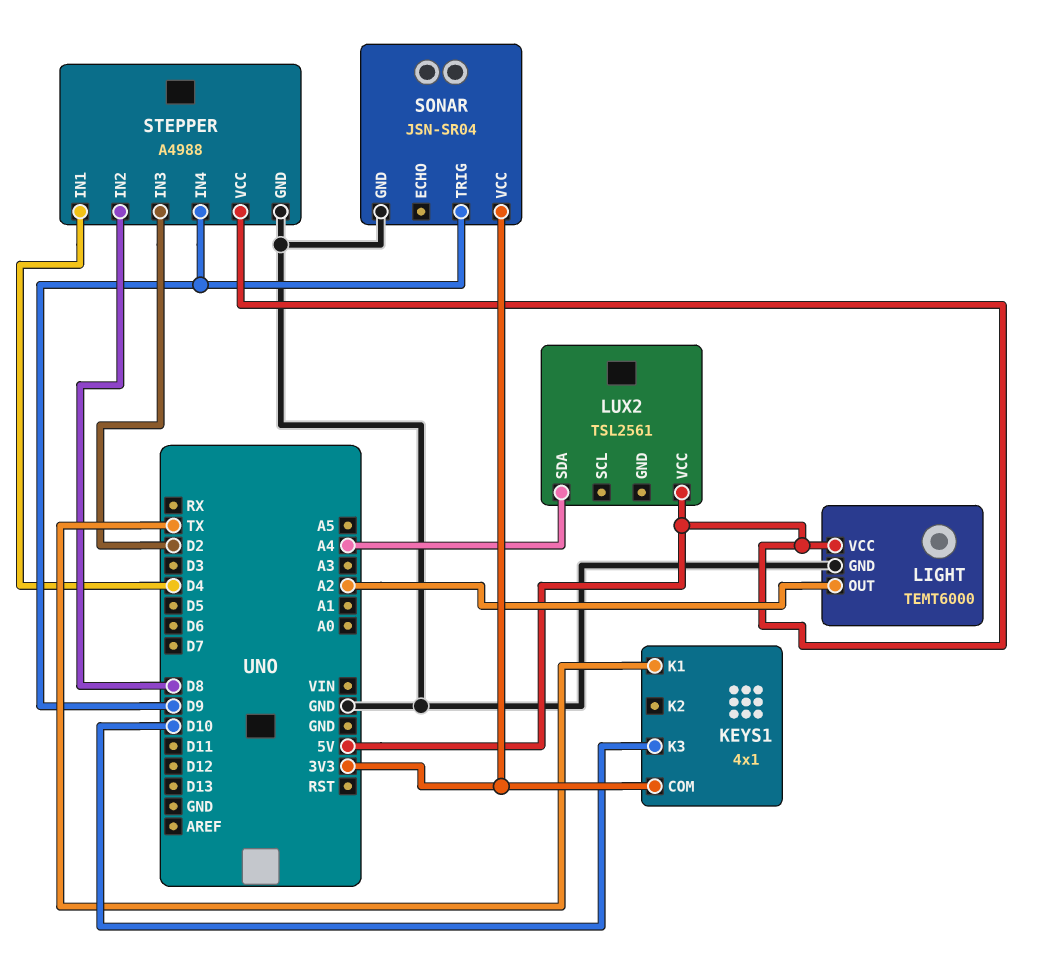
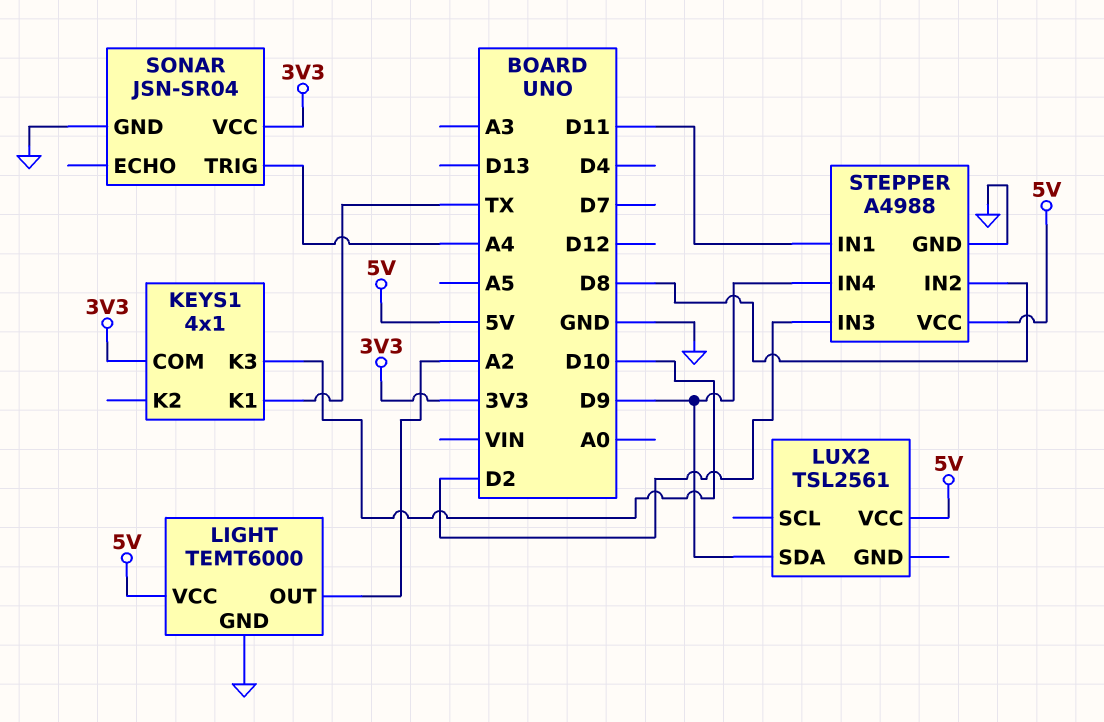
LUX2 pin SDA: A4 -> D9
SONAR pin TRIG: D9 -> A4
STEPPER pin IN1: D4 -> D11

